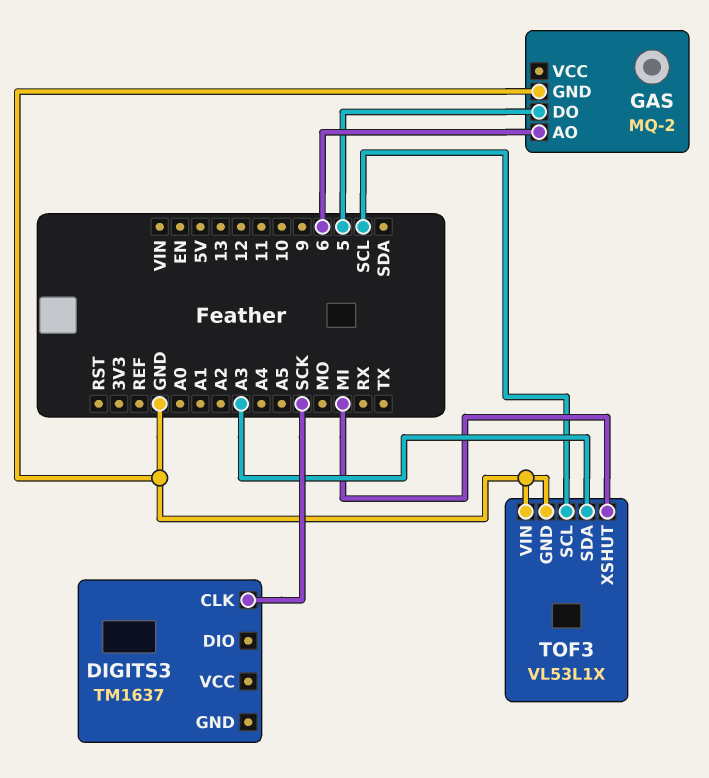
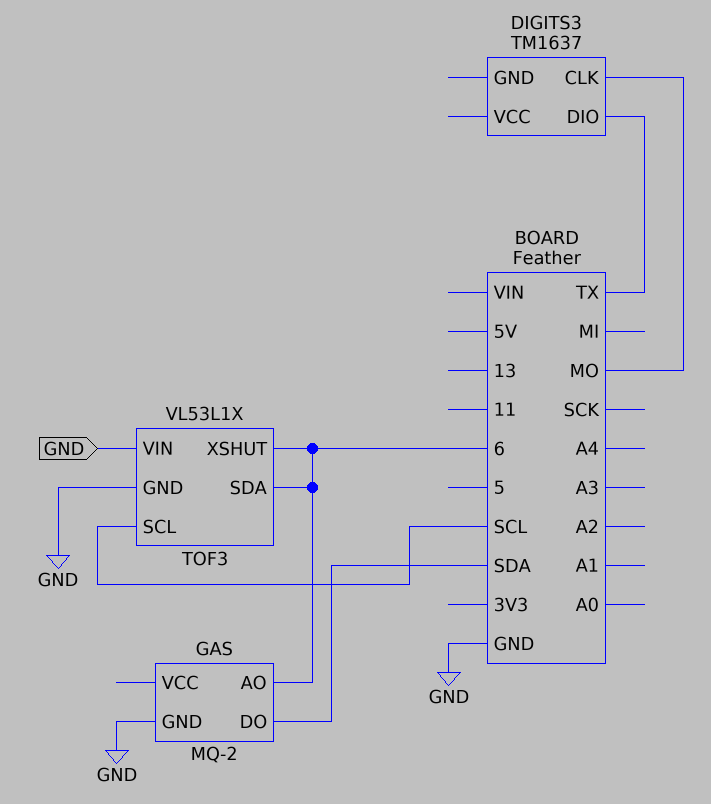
DIGITS3 pin CLK: SCK -> MO
DIGITS3 pin DIO: none -> TX
GAS pin DO: 5 -> SDA
TOF3 pin SDA: A3 -> 6
TOF3 pin XSHUT: MI -> 6

